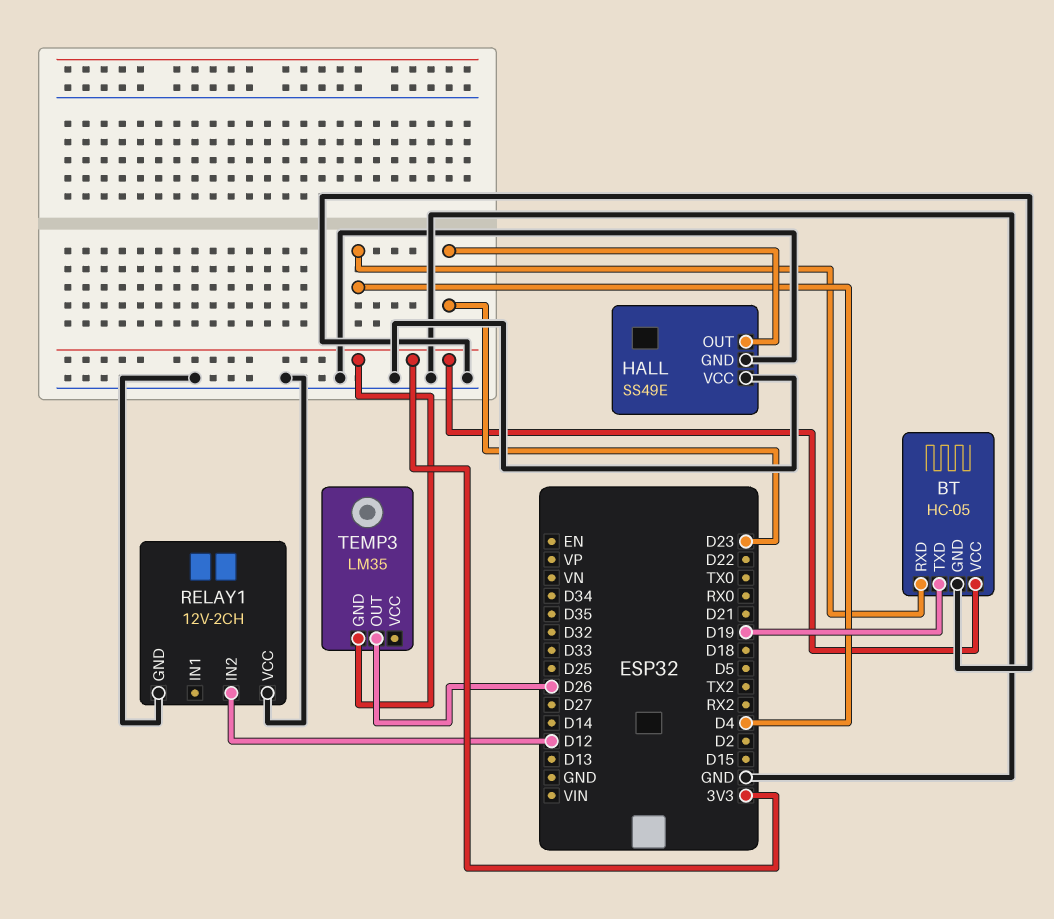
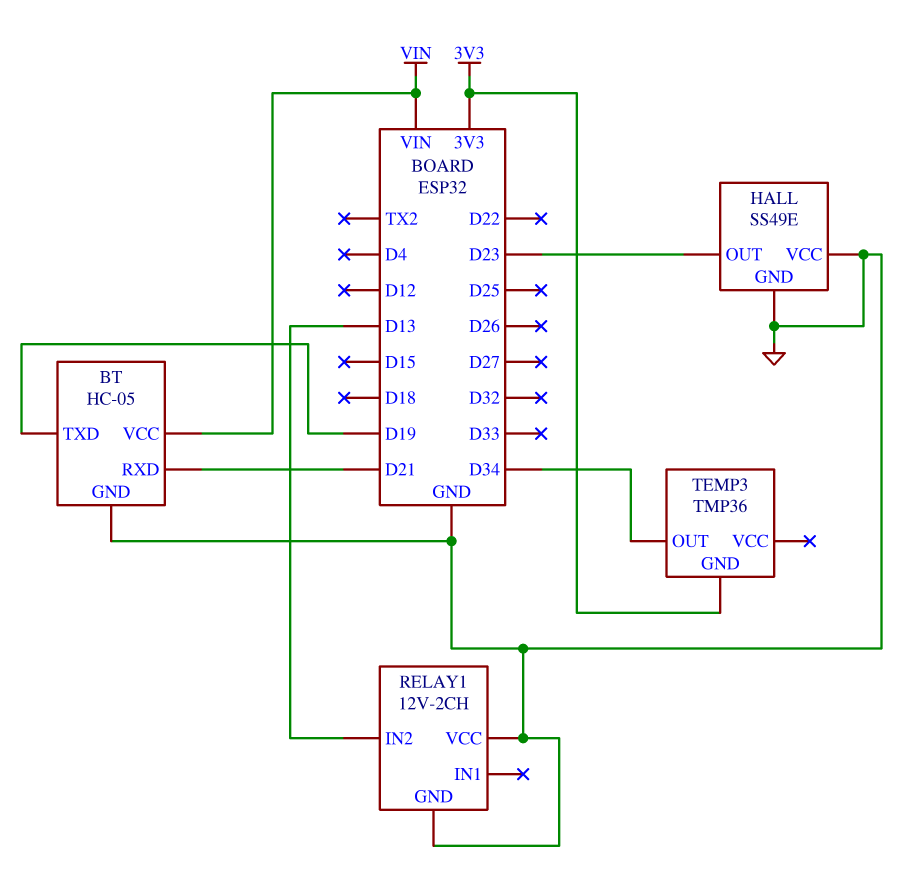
BT pin RXD: D4 -> D21
BT pin VCC: 3V3 -> VIN
RELAY1 pin IN2: D12 -> D13
TEMP3: LM35 -> TMP36
TEMP3 pin OUT: D26 -> D34

